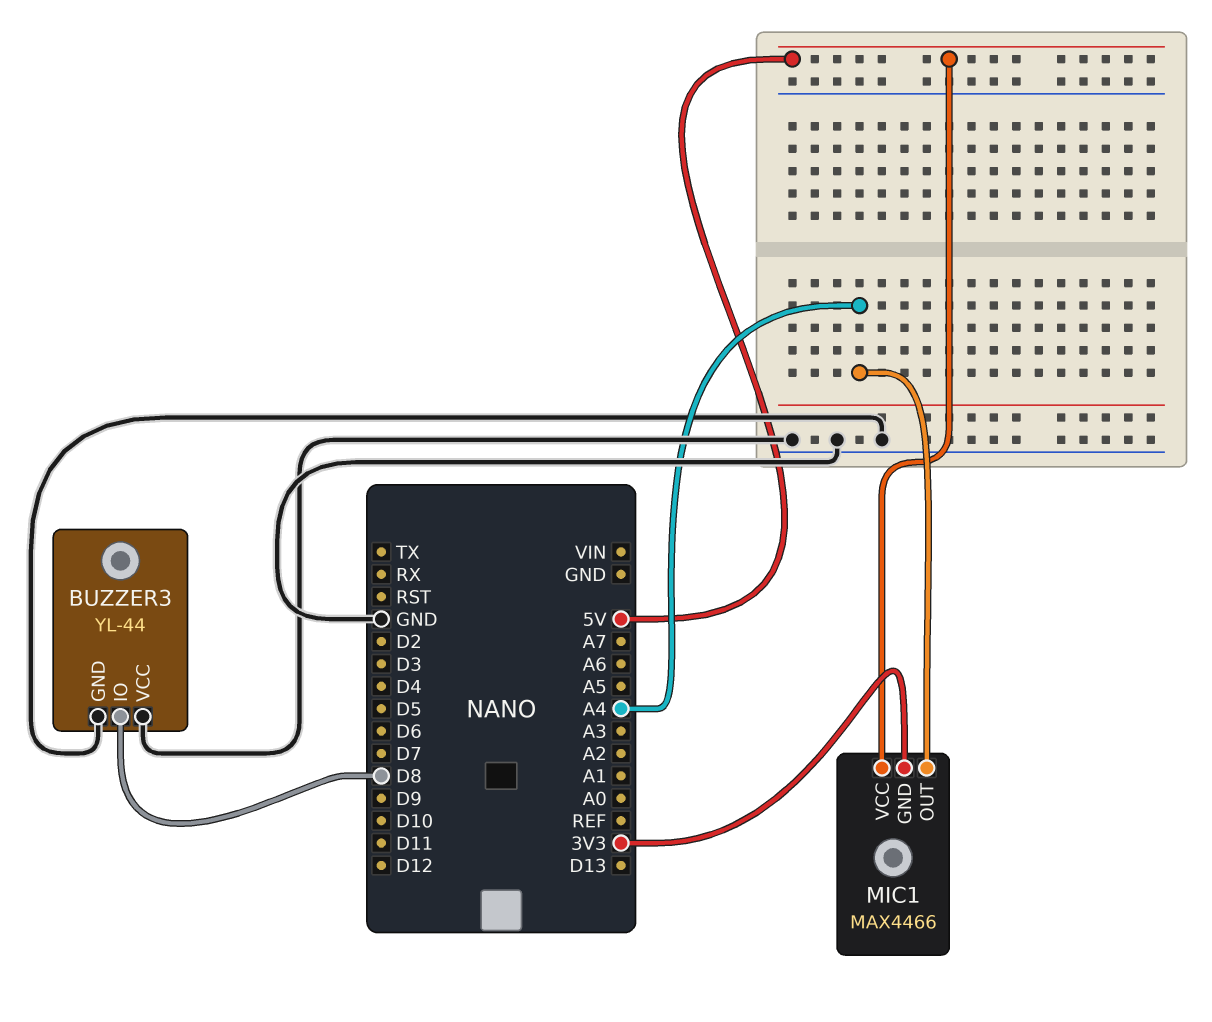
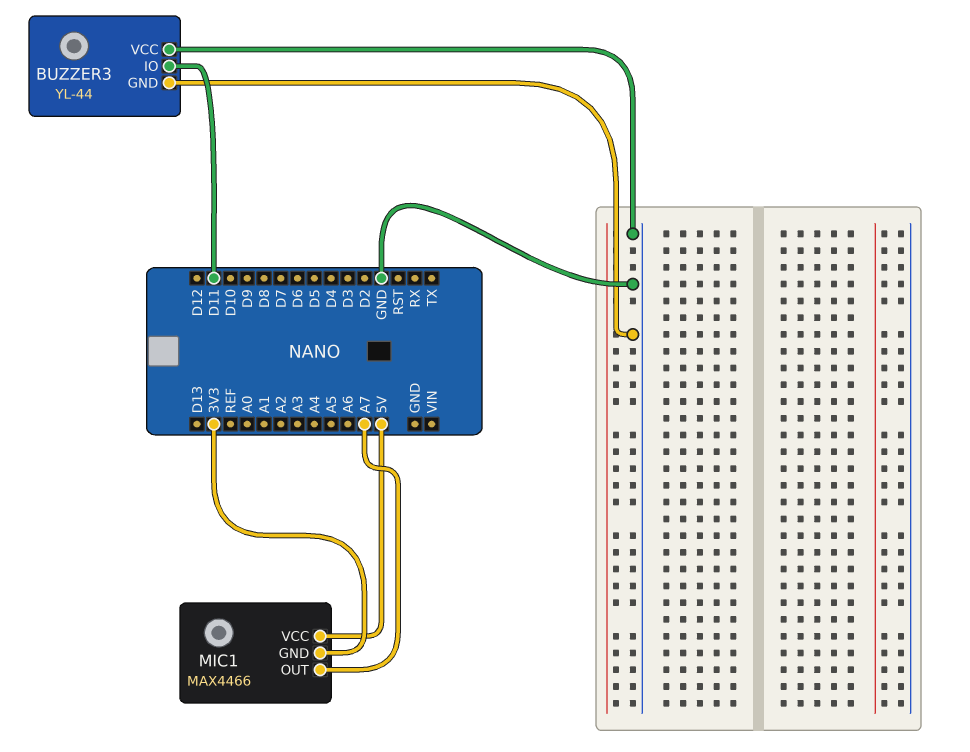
BUZZER3 pin IO: D8 -> D11
MIC1 pin OUT: A4 -> A7

